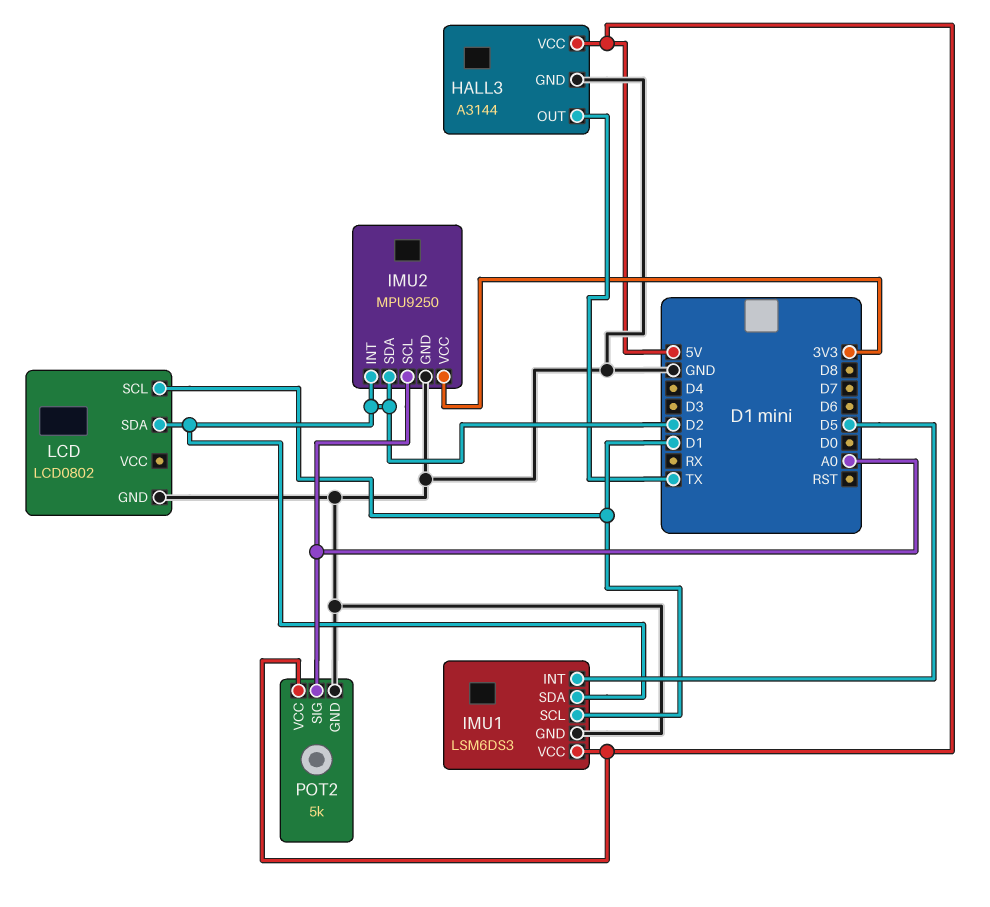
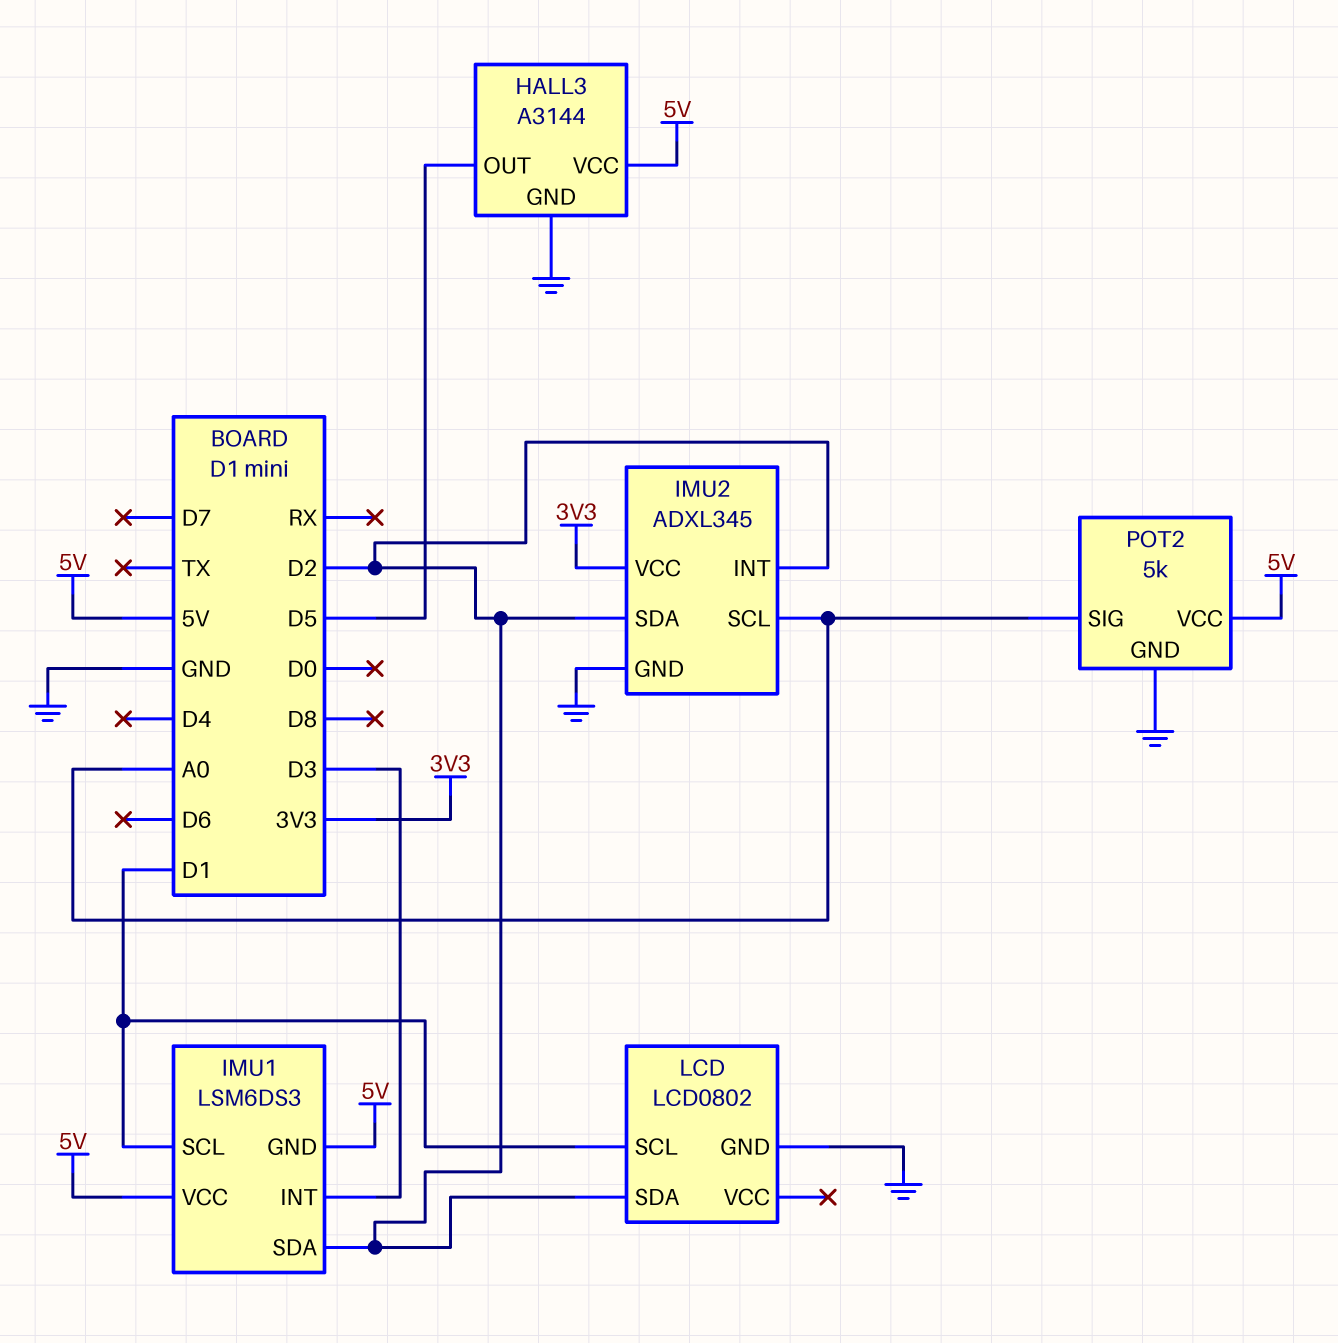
HALL3 pin OUT: TX -> D5
IMU1 pin GND: GND -> 5V
IMU1 pin INT: D5 -> D3
IMU2: MPU9250 -> ADXL345

